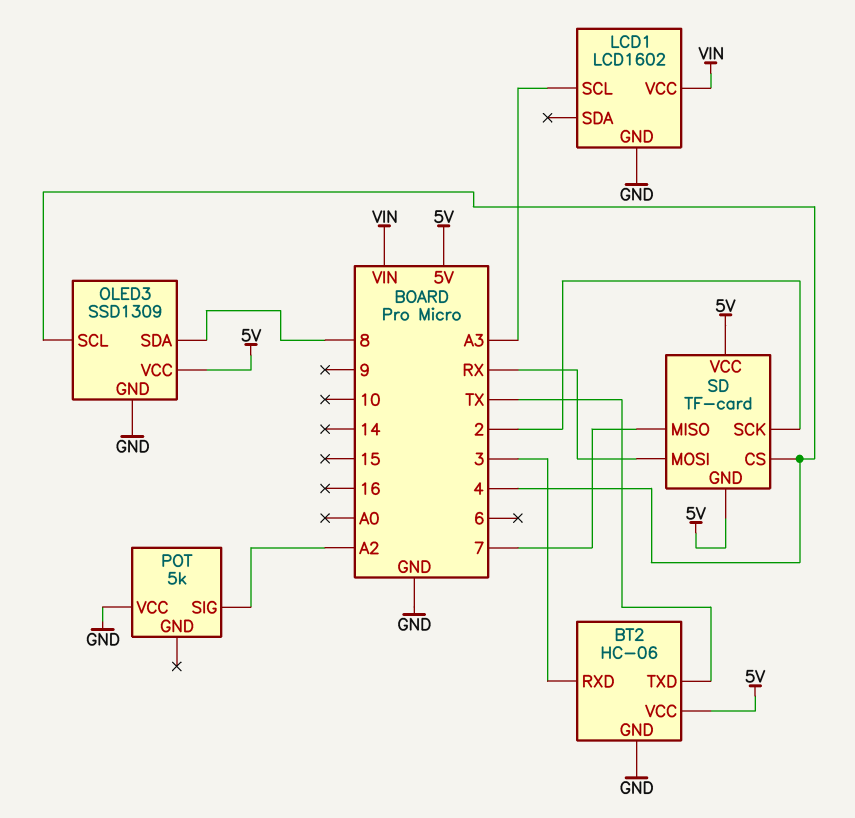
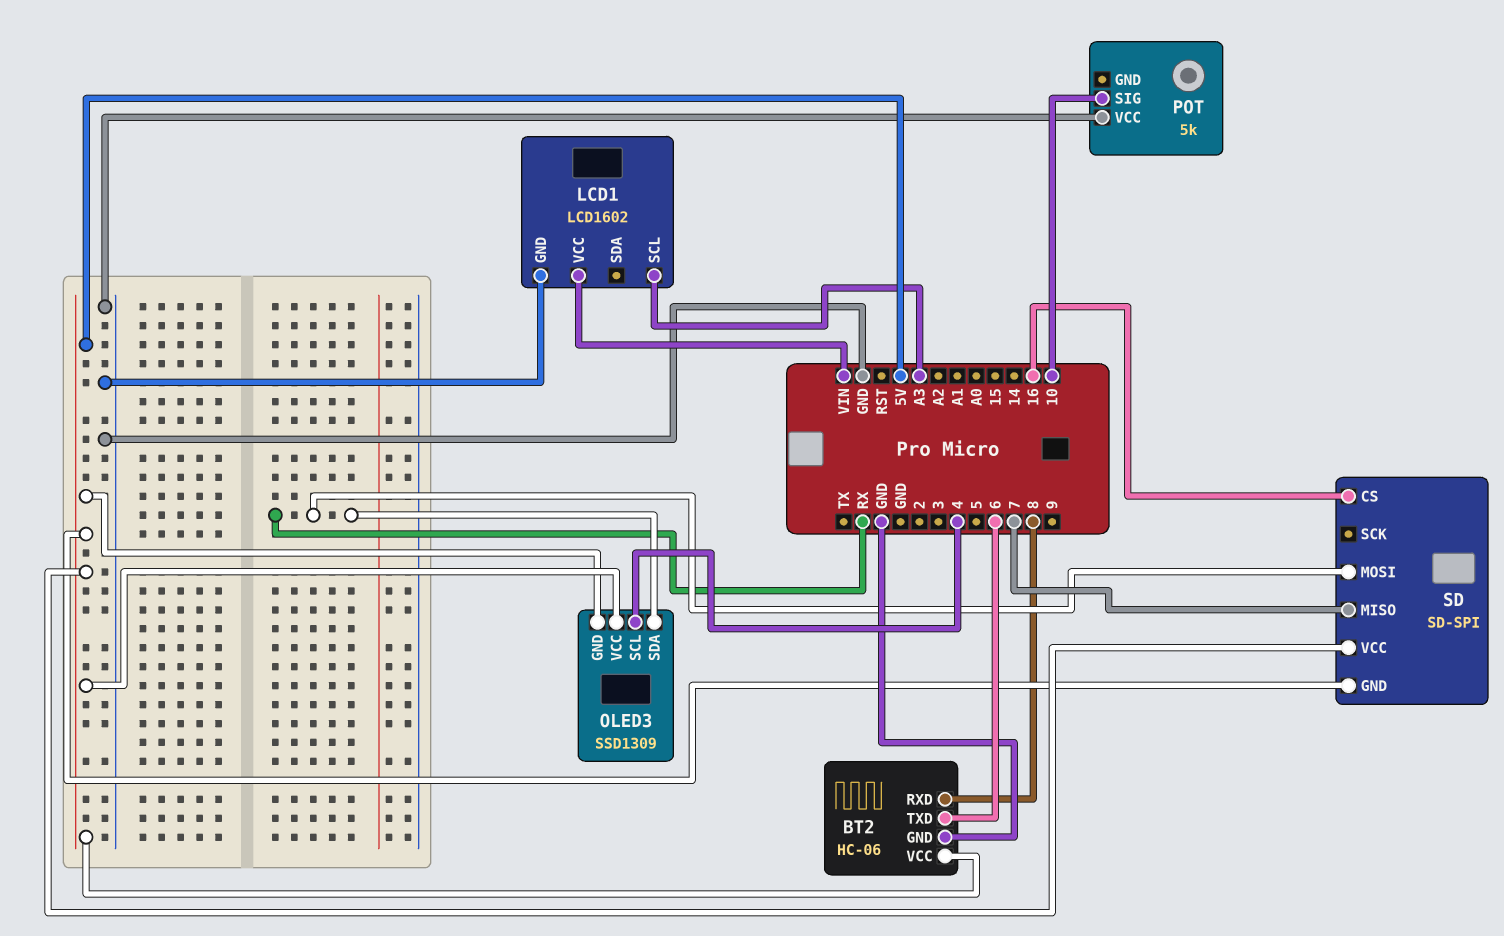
BT2 pin RXD: 3 -> 8
BT2 pin TXD: TX -> 6
OLED3 pin GND: GND -> 5V
OLED3 pin SDA: 8 -> RX
POT pin SIG: A2 -> 10
SD: TF-card -> SD-SPI
SD pin CS: 4 -> 16
SD pin SCK: 2 -> none

